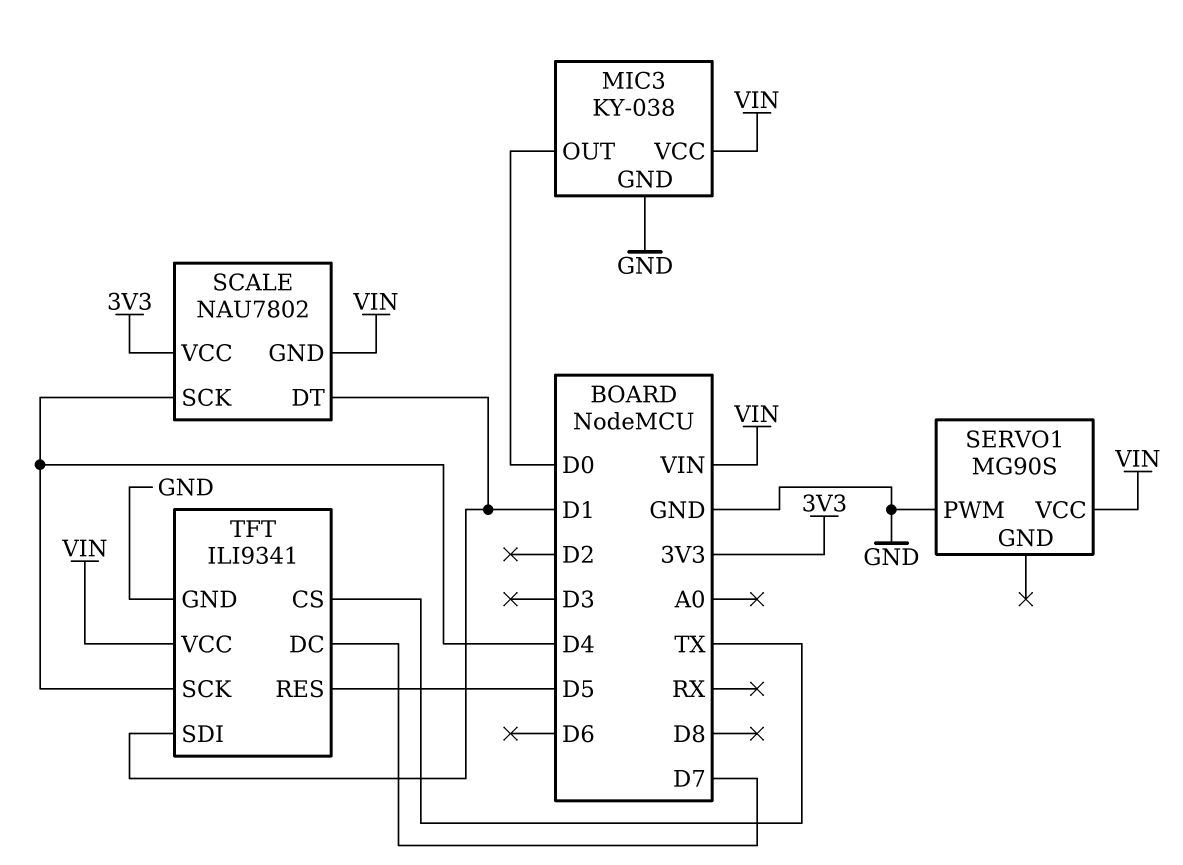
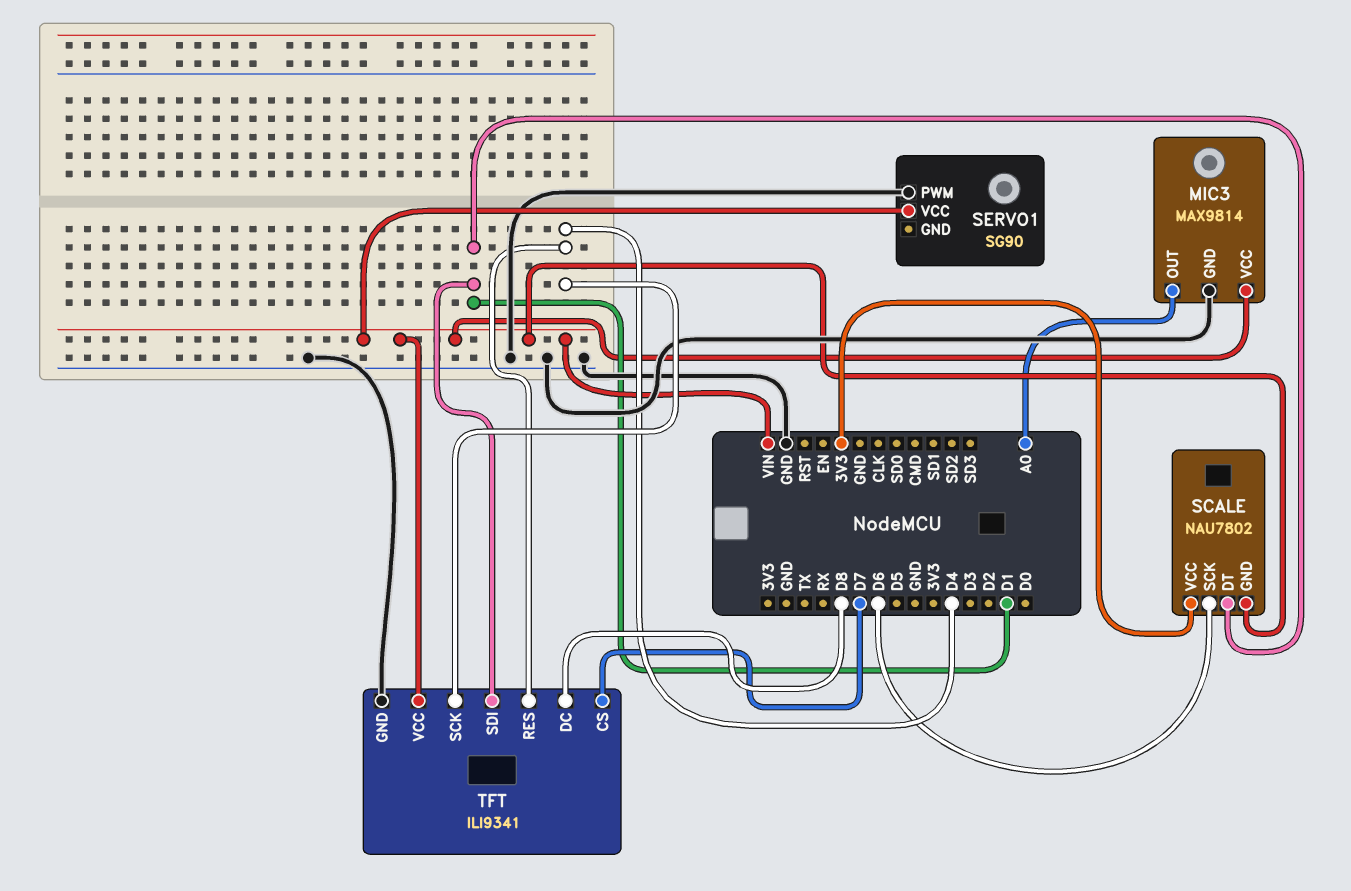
MIC3: KY-038 -> MAX9814
MIC3 pin OUT: D0 -> A0
SCALE pin SCK: D4 -> D6
SERVO1: MG90S -> SG90
TFT pin CS: TX -> D7
TFT pin DC: D7 -> D8
TFT pin RES: D5 -> D4

